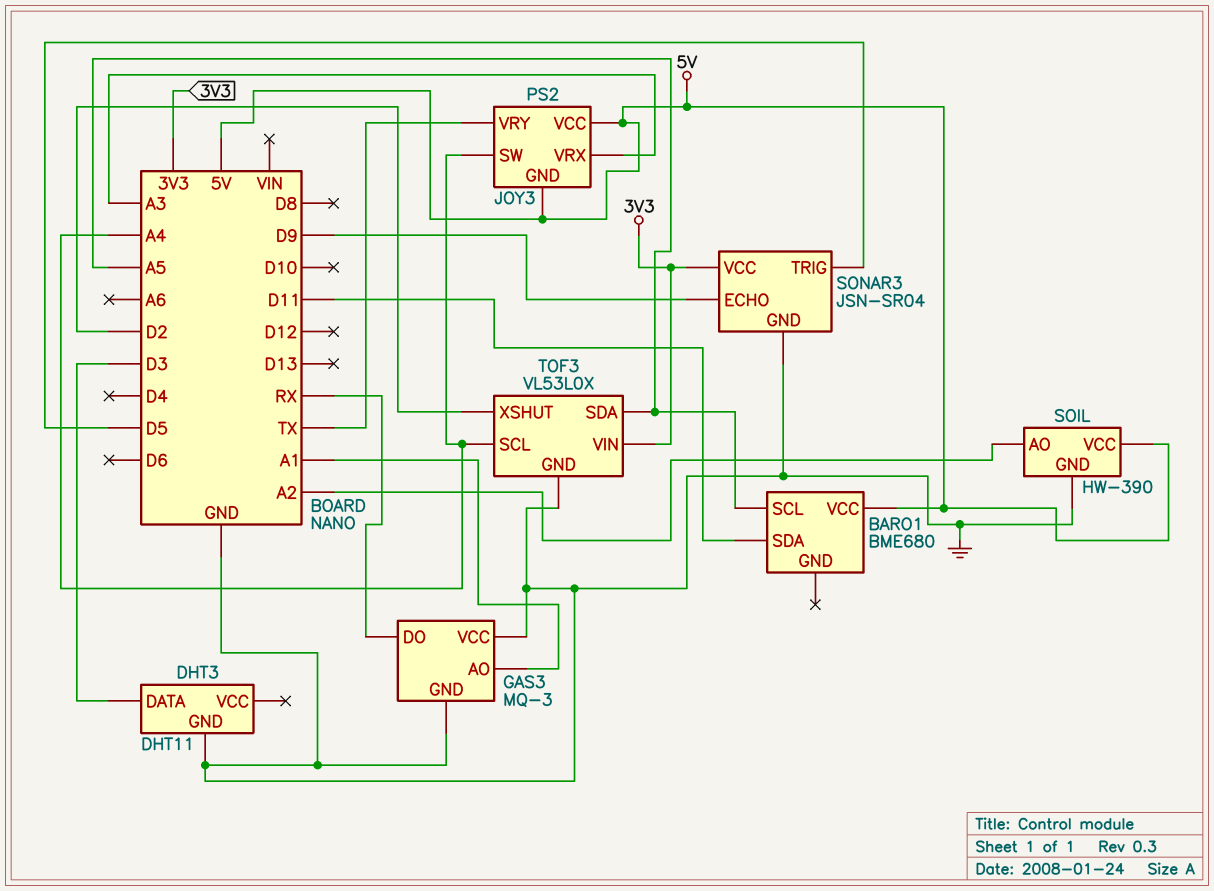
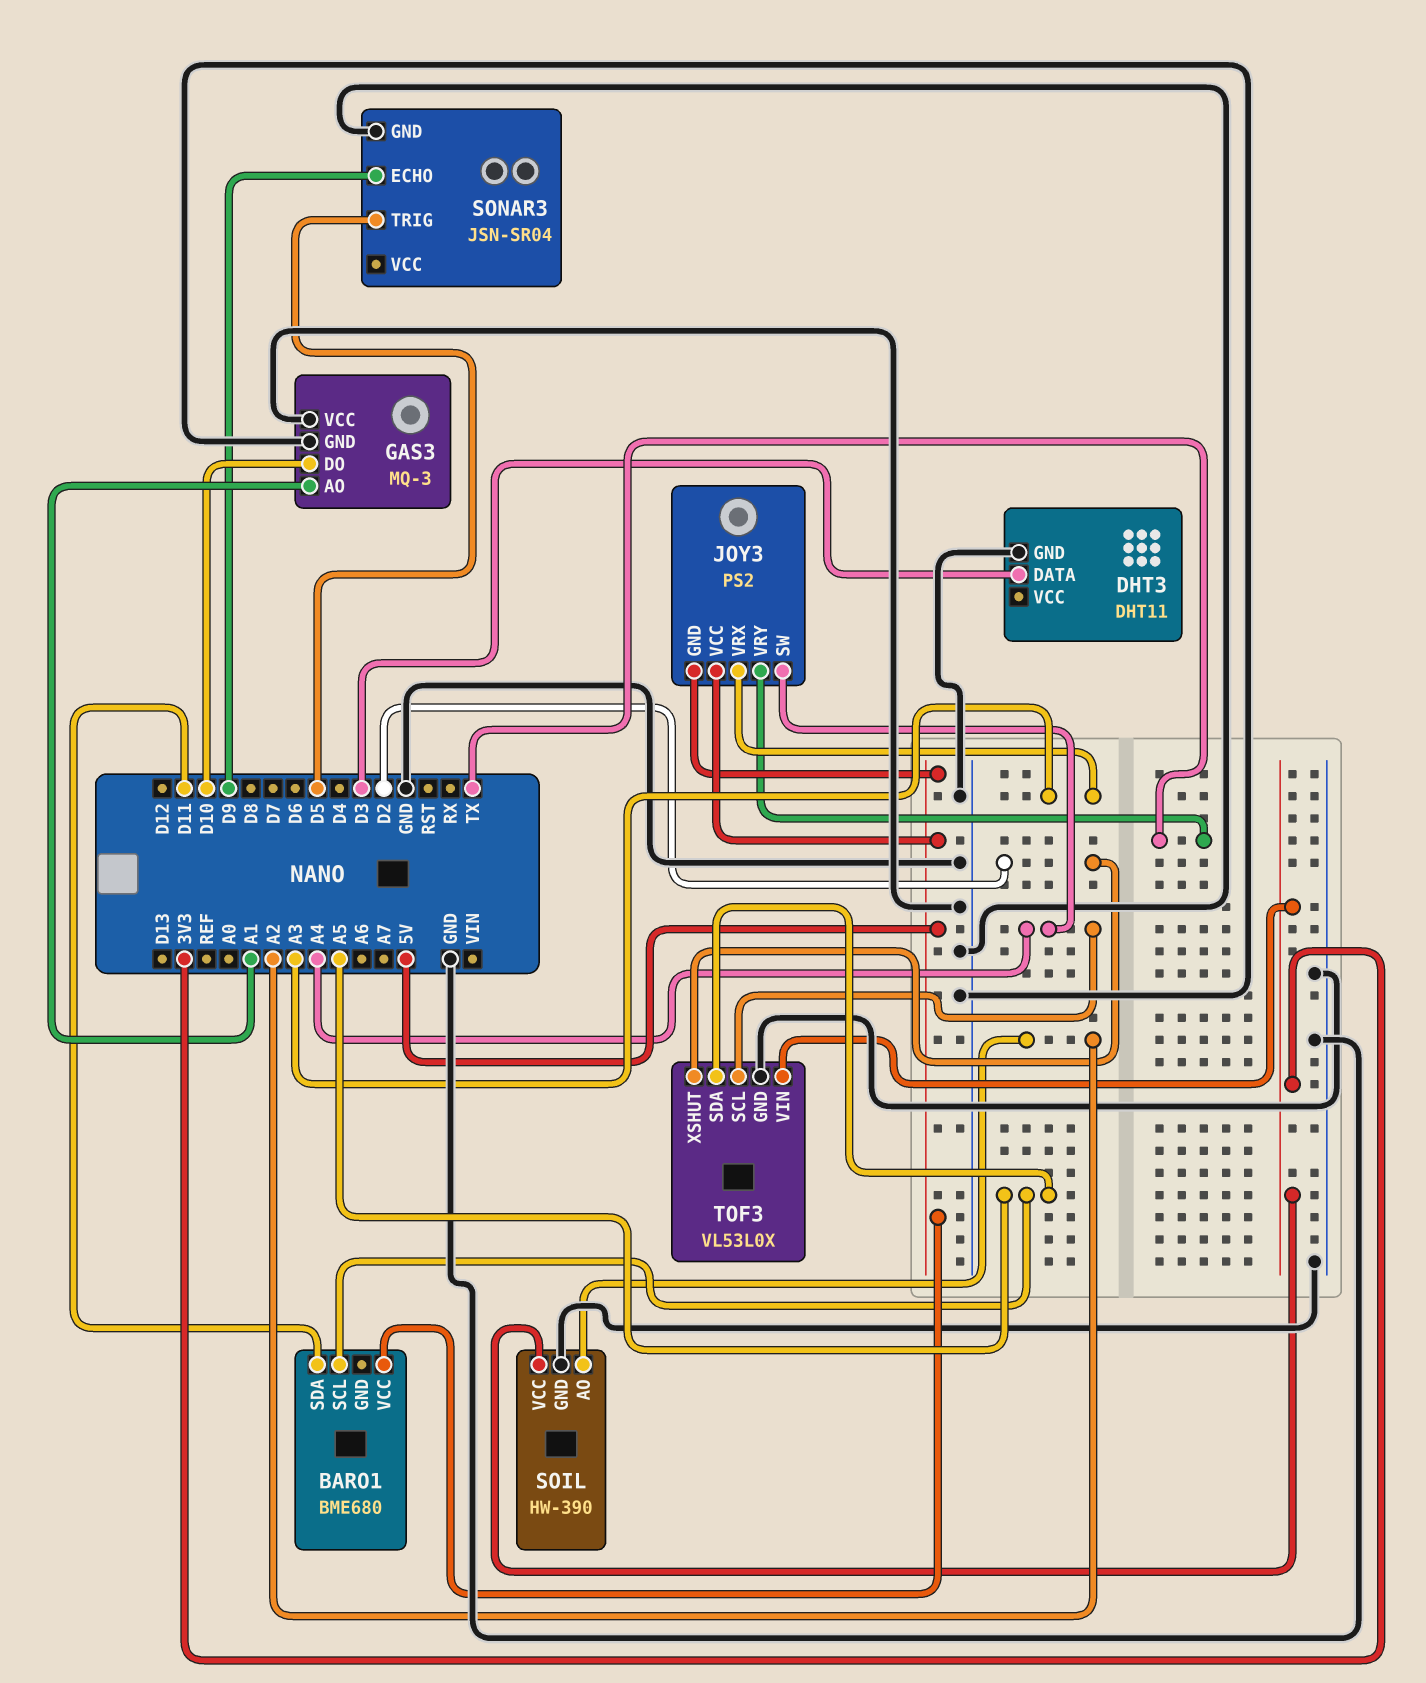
GAS3 pin DO: RX -> D10
SOIL pin VCC: 5V -> 3V3
SONAR3 pin VCC: 3V3 -> none

